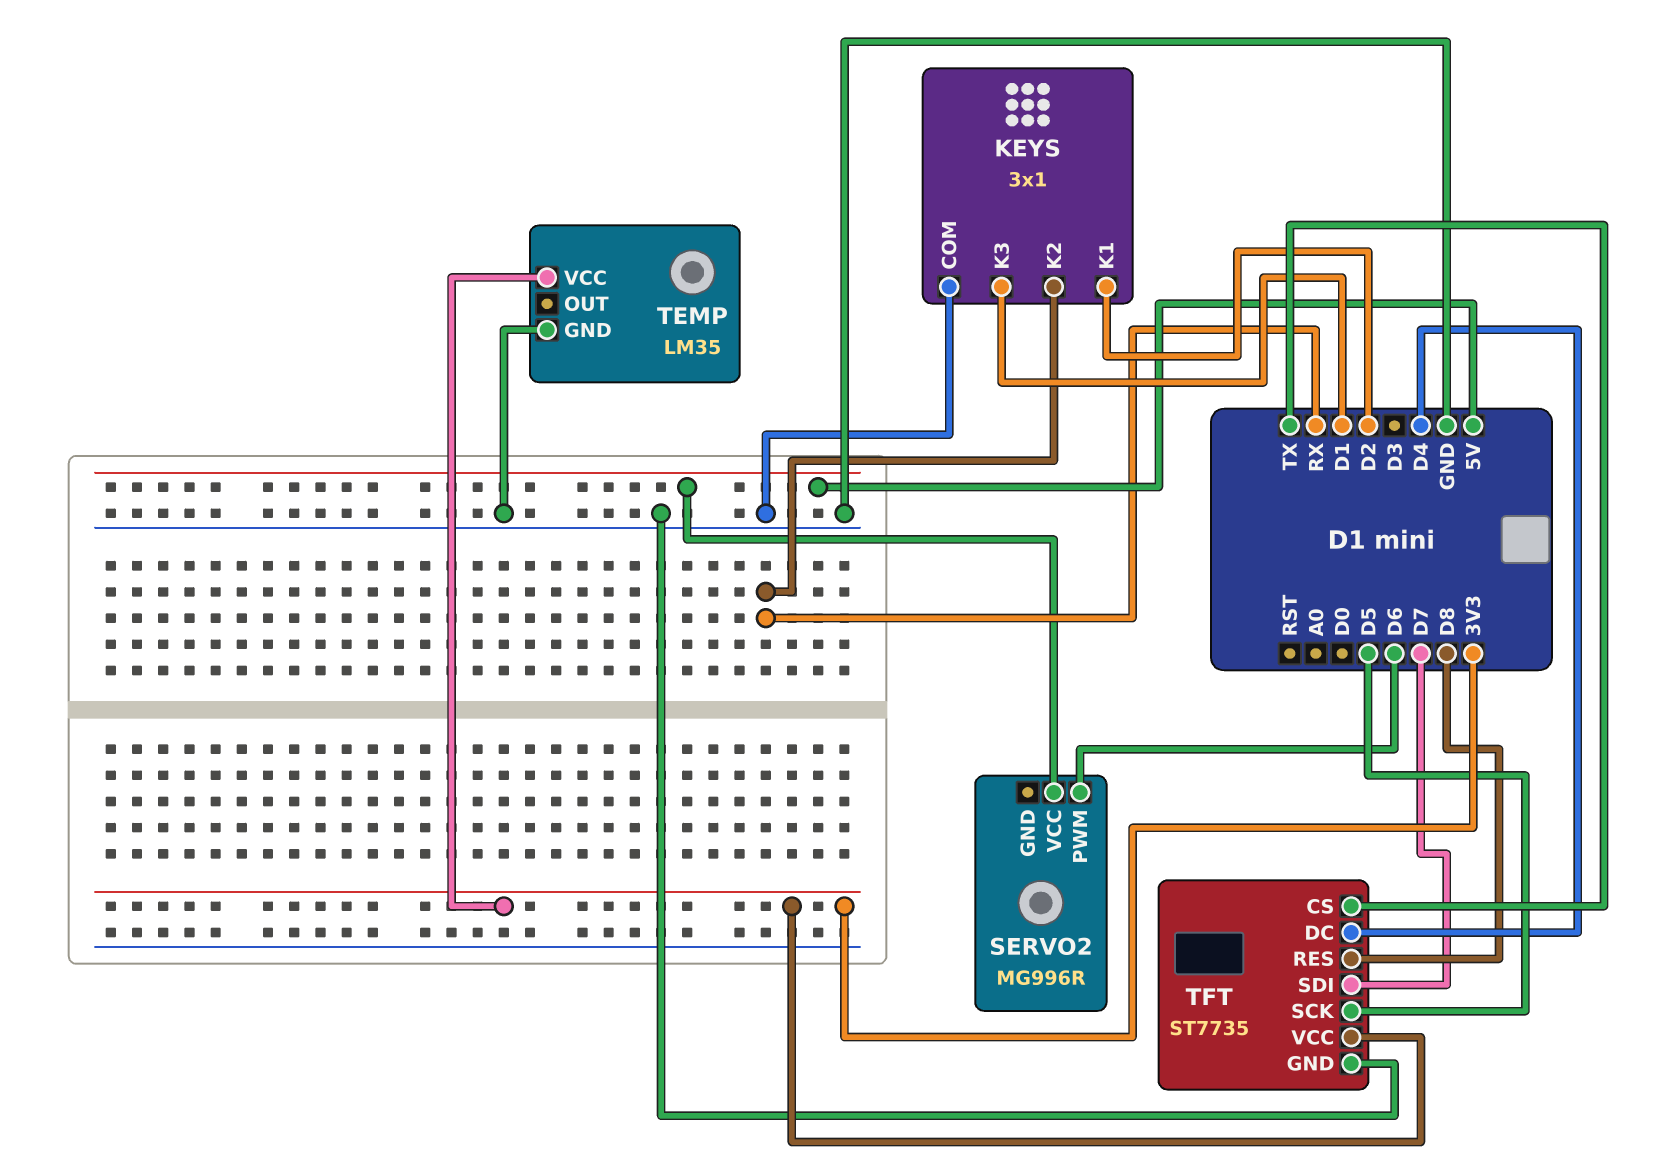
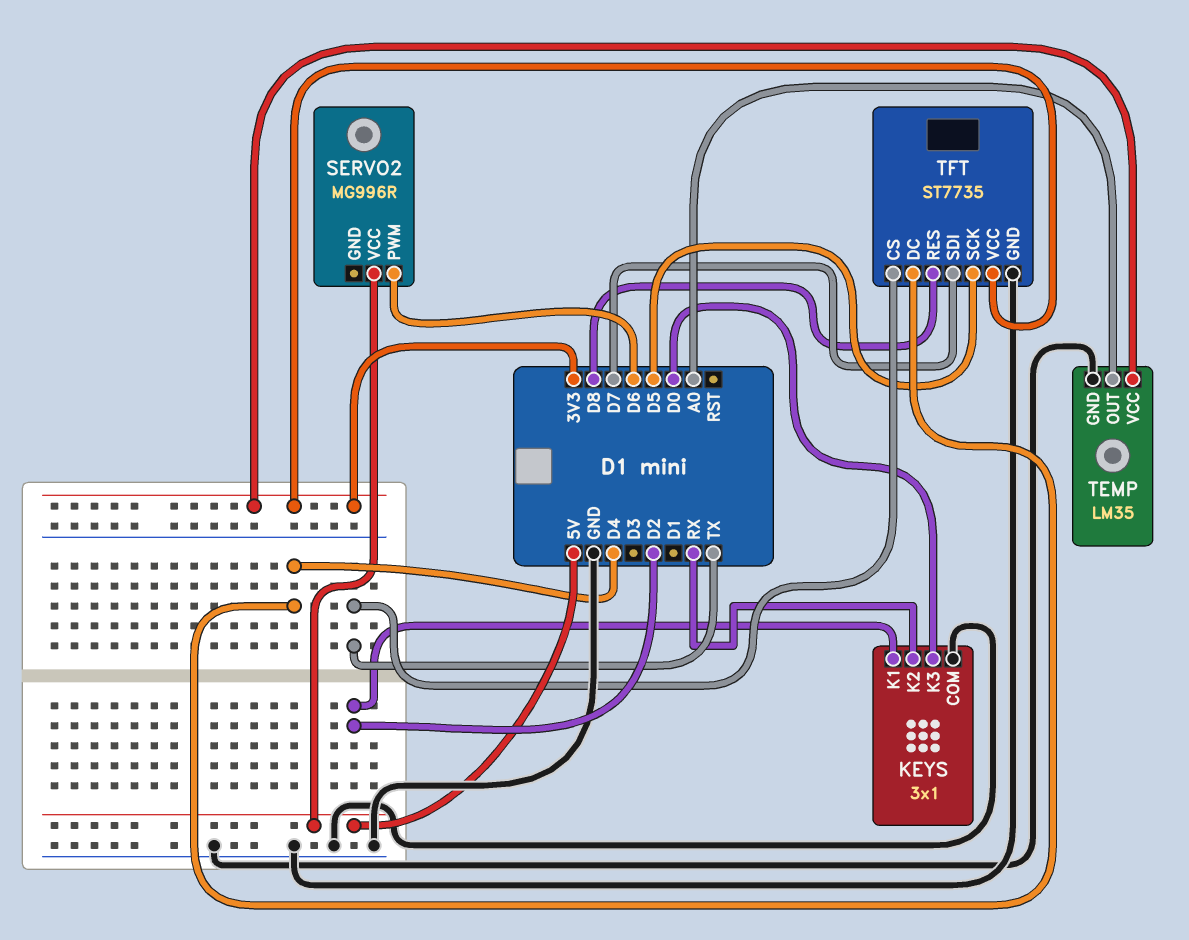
KEYS pin K3: D1 -> D0
TEMP pin OUT: none -> A0

